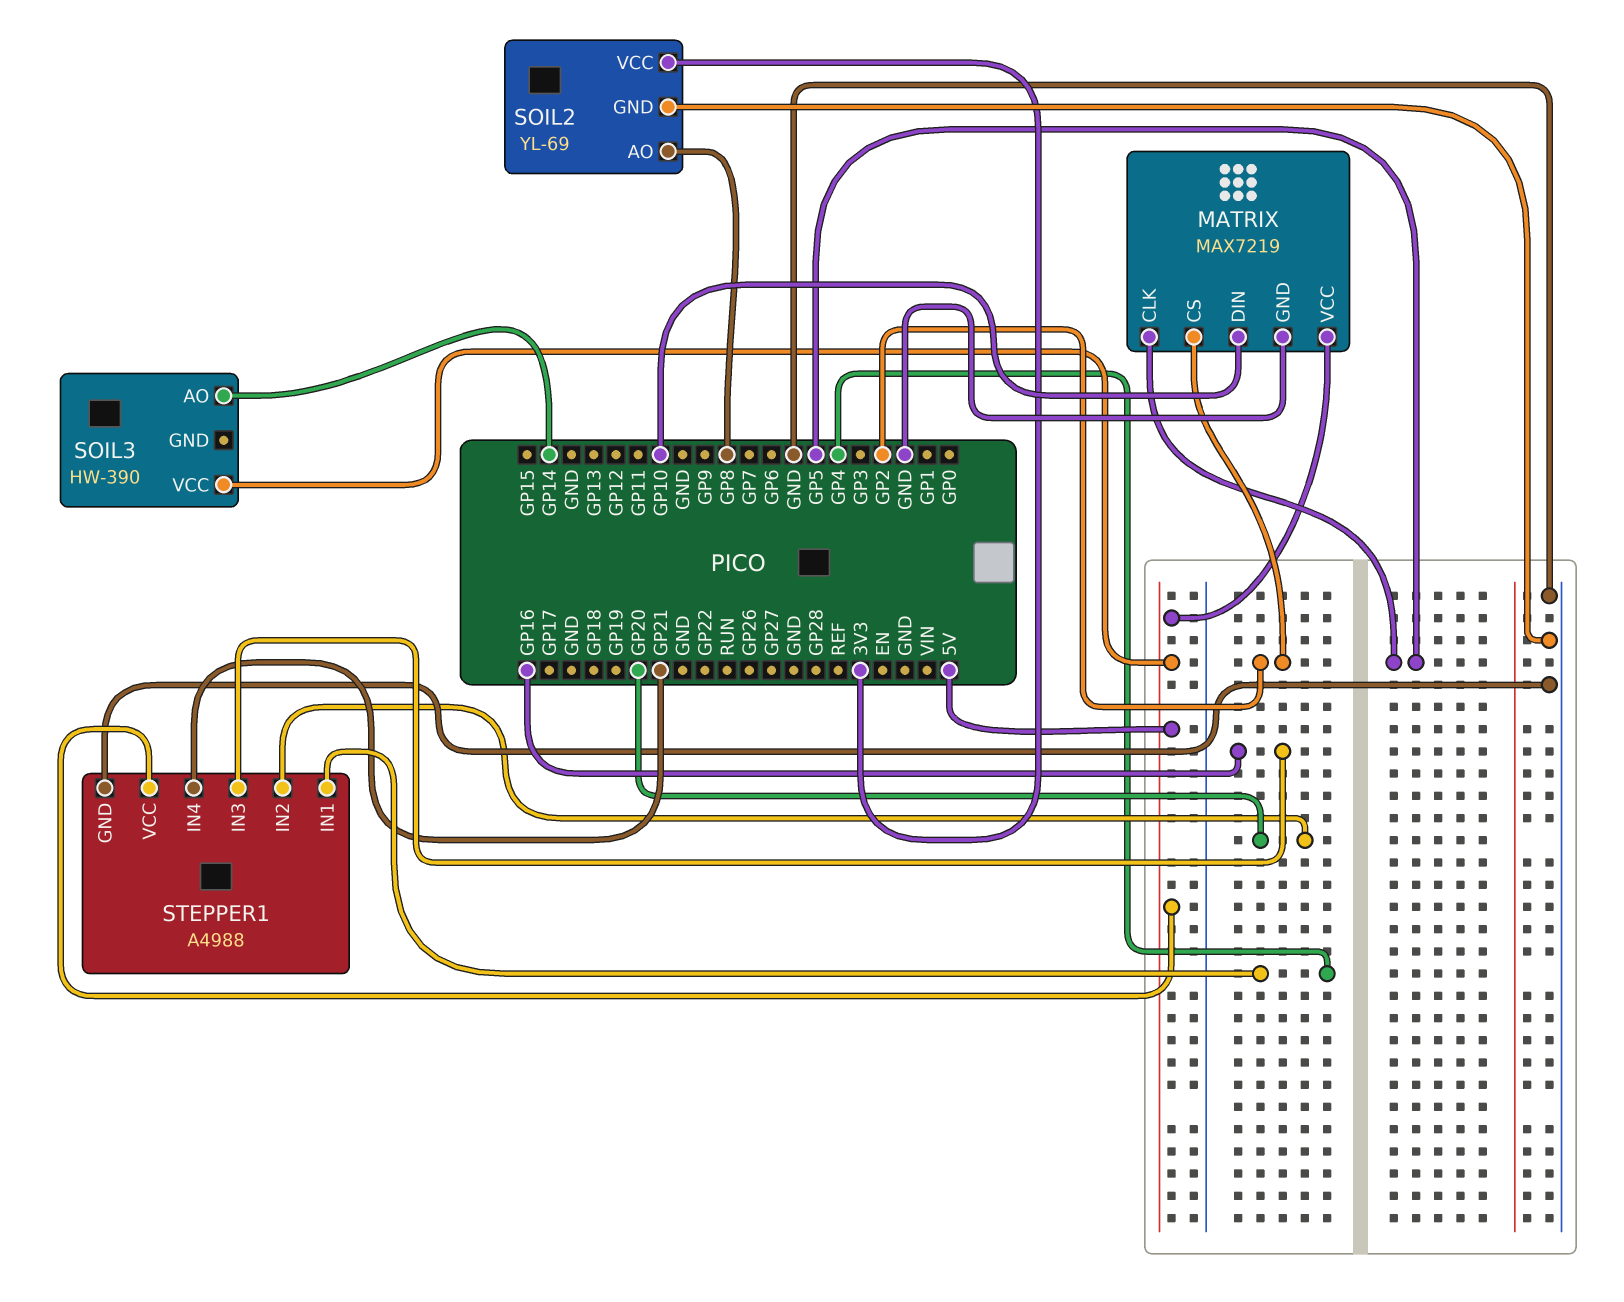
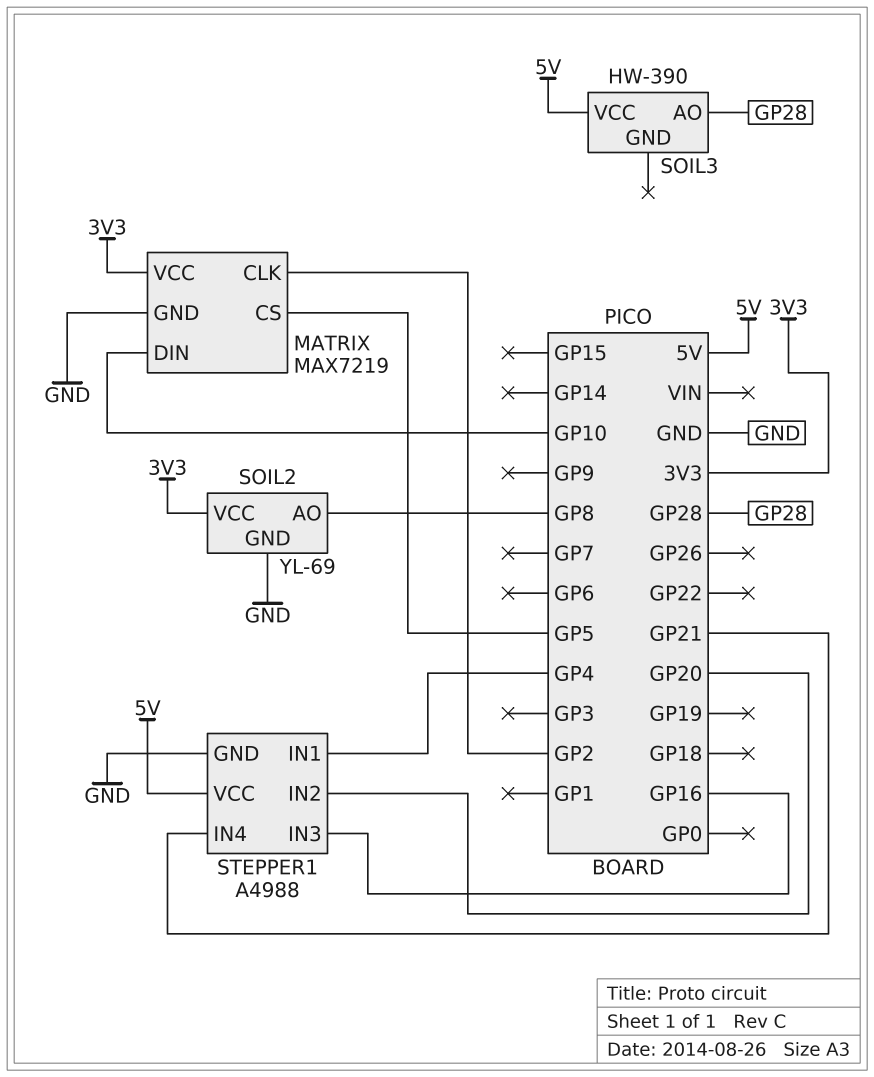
MATRIX pin CLK: GP5 -> GP2
MATRIX pin CS: GP2 -> GP5
MATRIX pin VCC: 5V -> 3V3
SOIL3 pin AO: GP14 -> GP28

